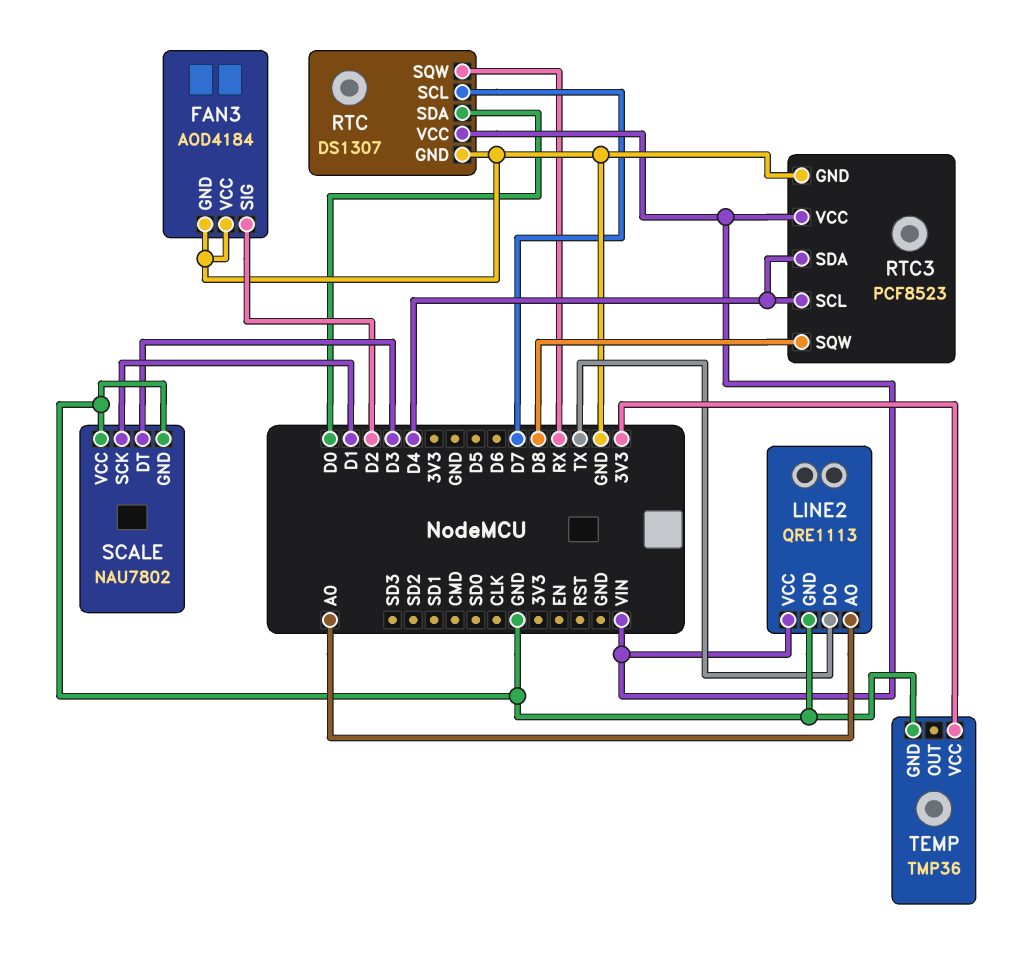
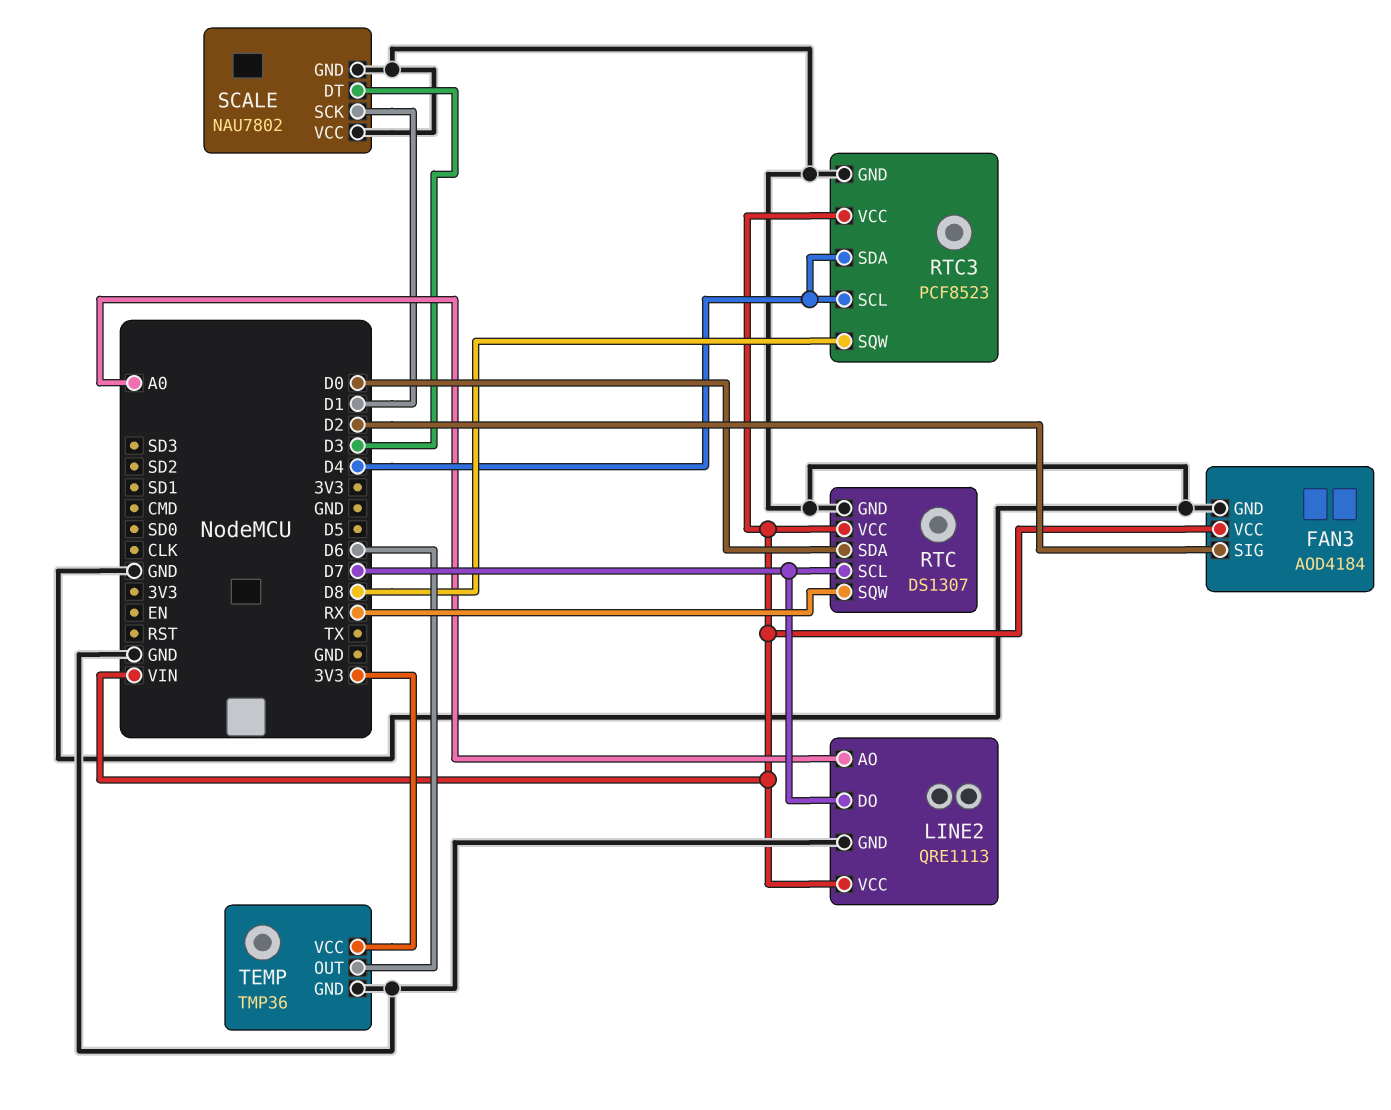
FAN3 pin VCC: GND -> VIN
LINE2 pin DO: TX -> D7
TEMP pin OUT: none -> D6

